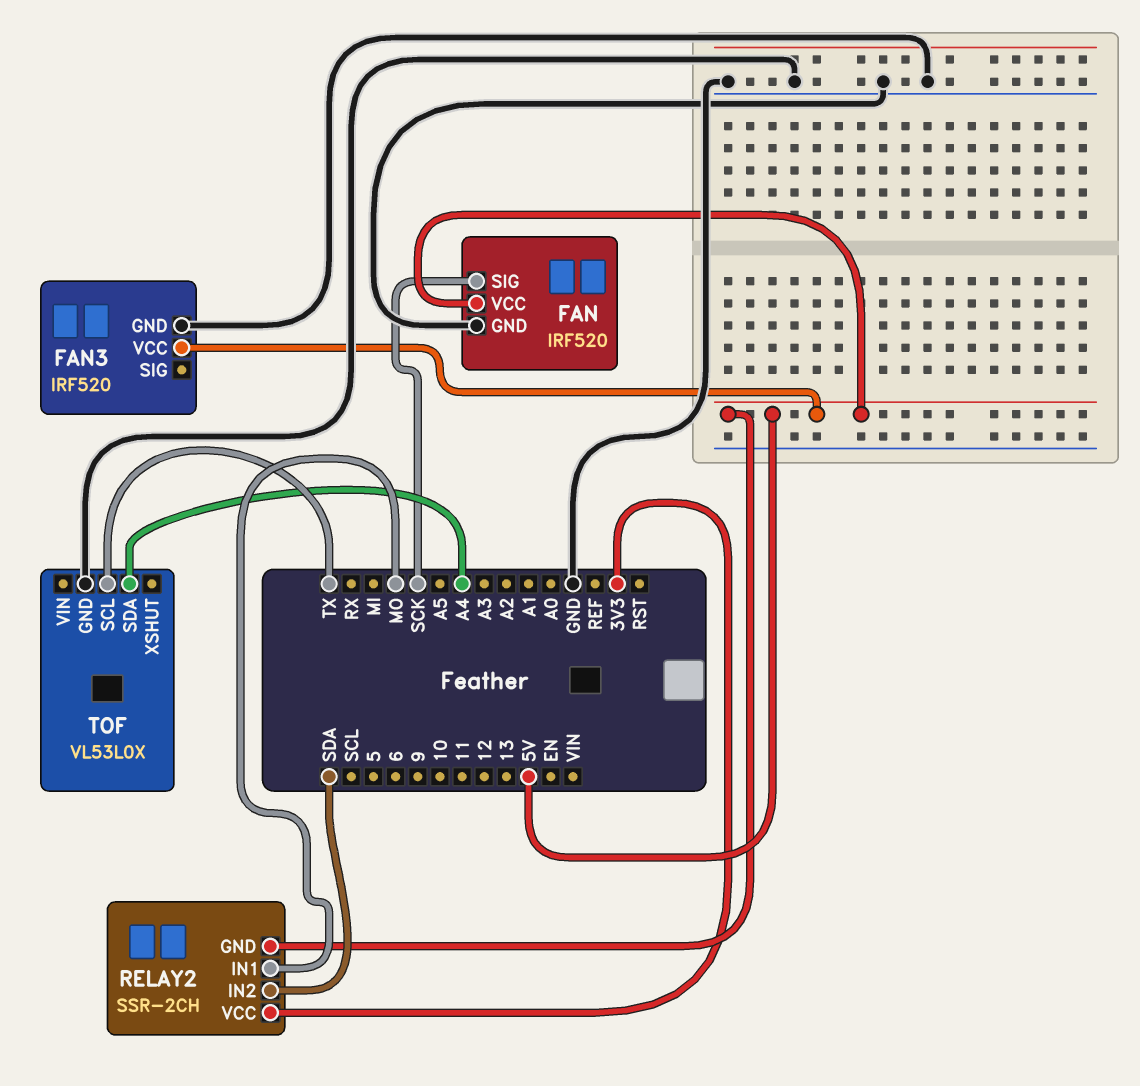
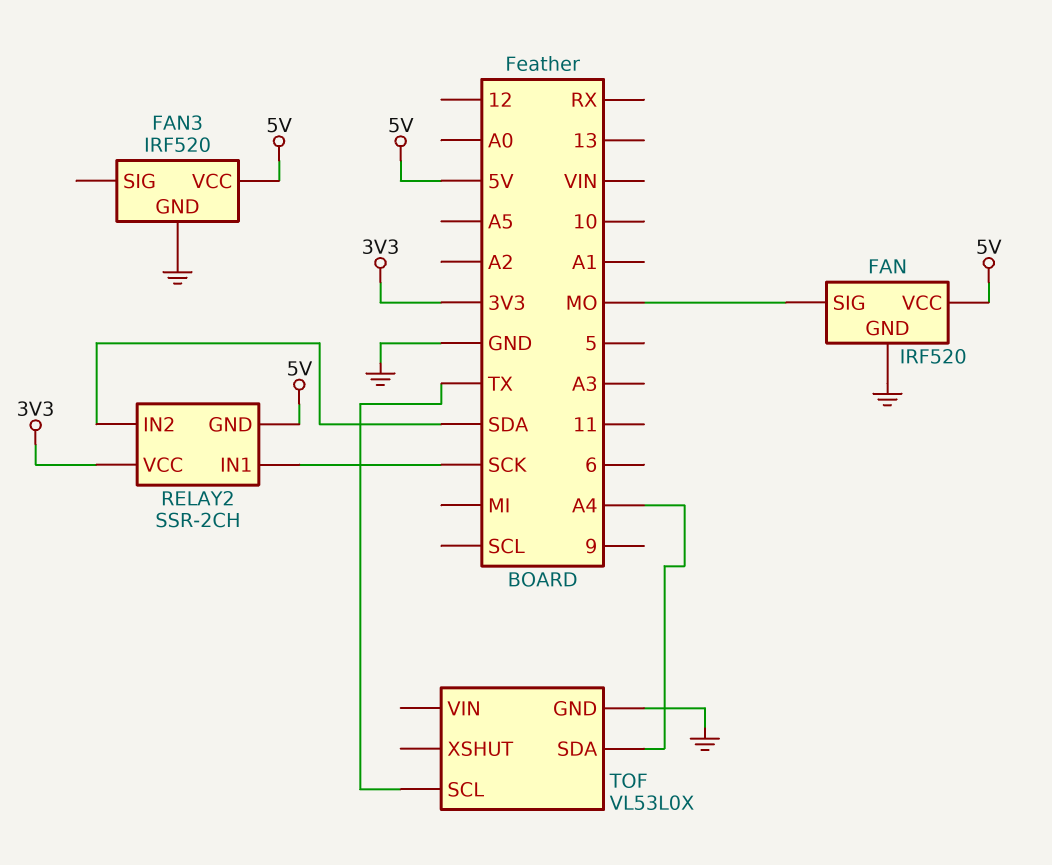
FAN pin SIG: SCK -> MO
RELAY2 pin IN1: MO -> SCK

